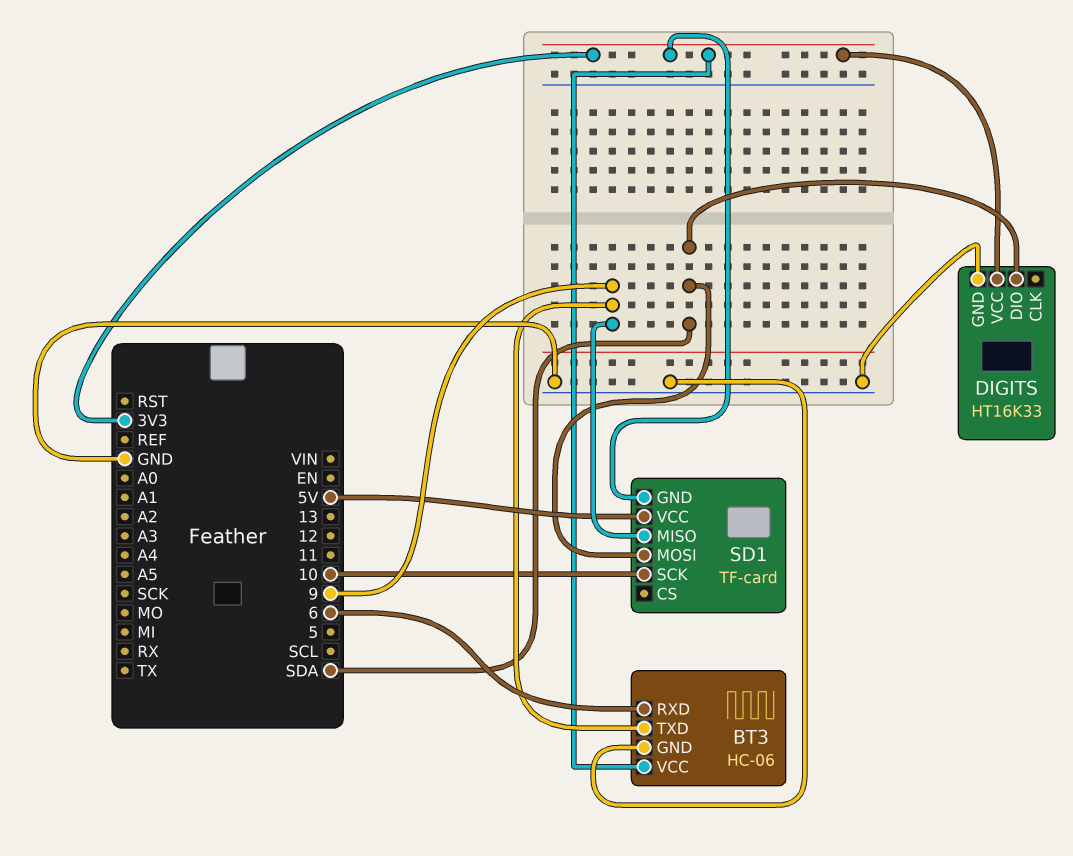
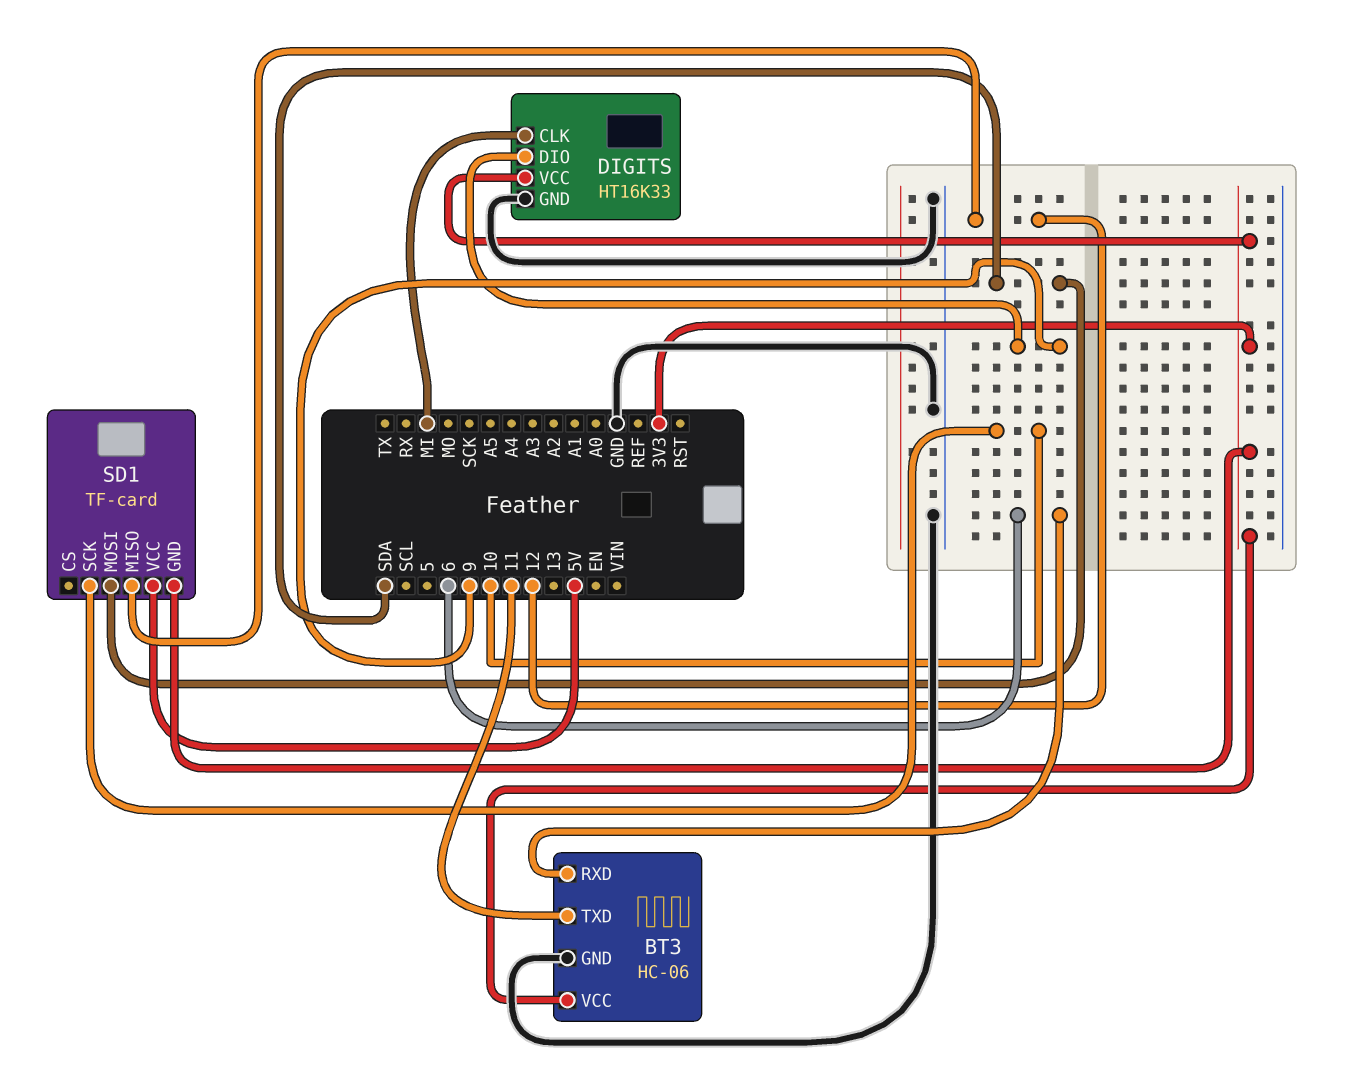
BT3 pin TXD: 9 -> 11
DIGITS pin CLK: none -> MI
DIGITS pin DIO: SDA -> 9
SD1 pin MISO: 9 -> 12

